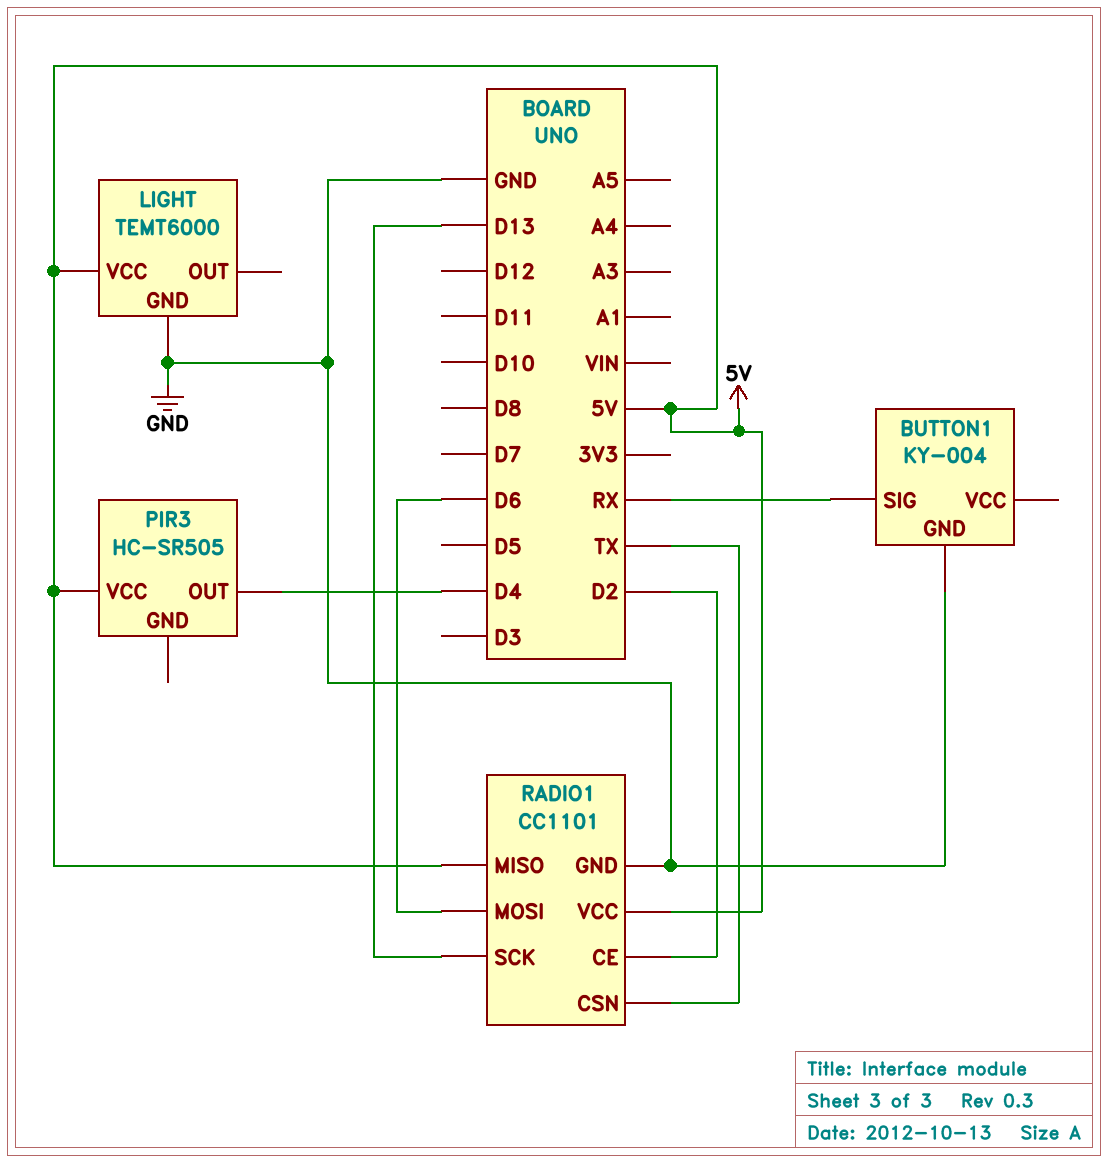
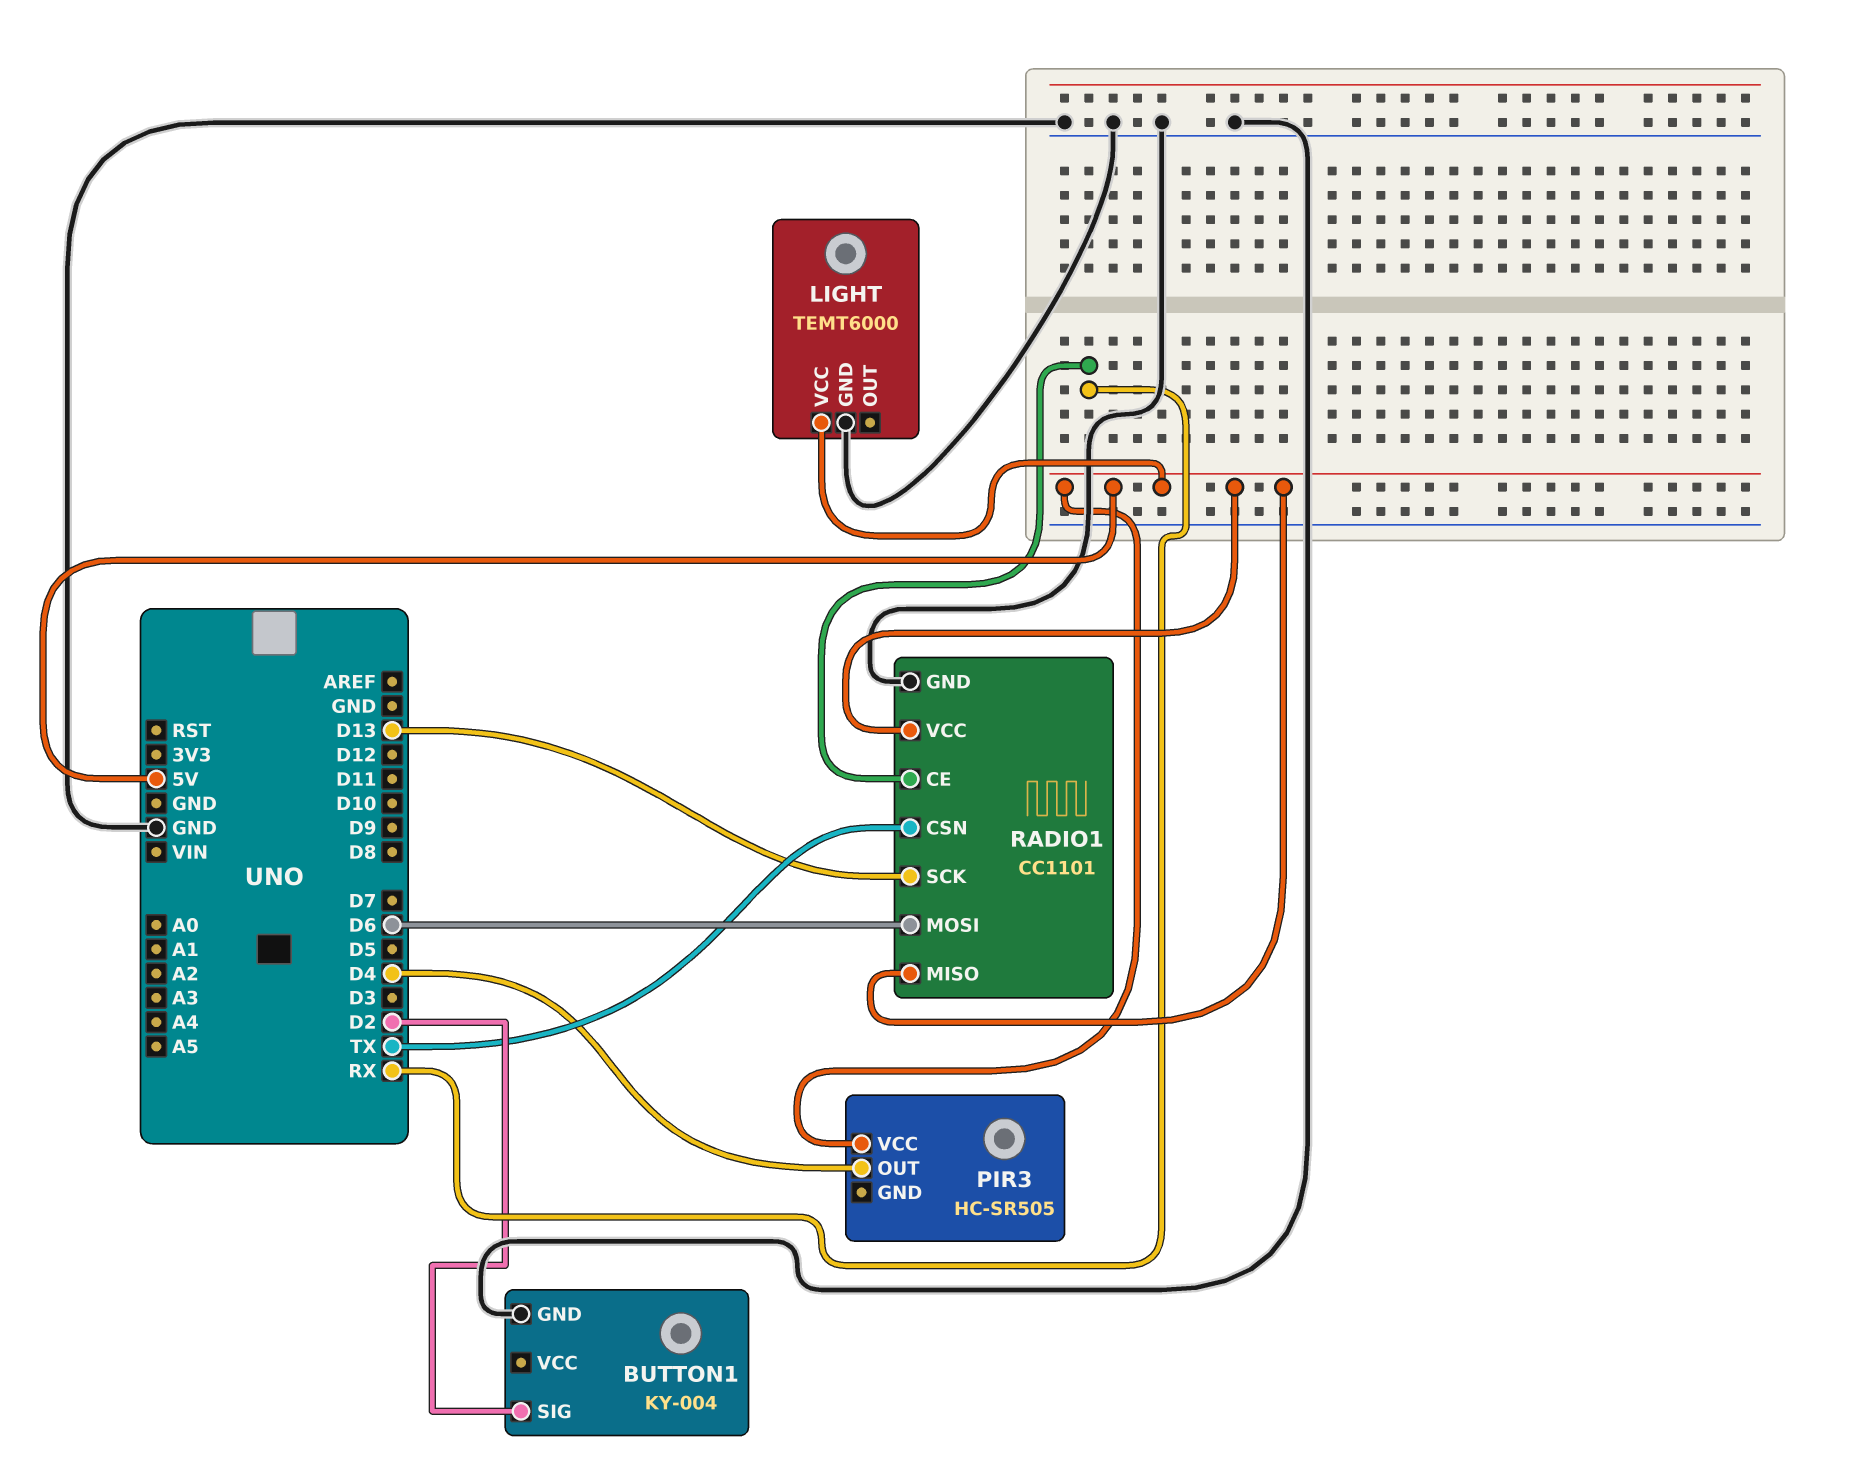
BUTTON1 pin SIG: RX -> D2
RADIO1 pin CE: D2 -> RX

